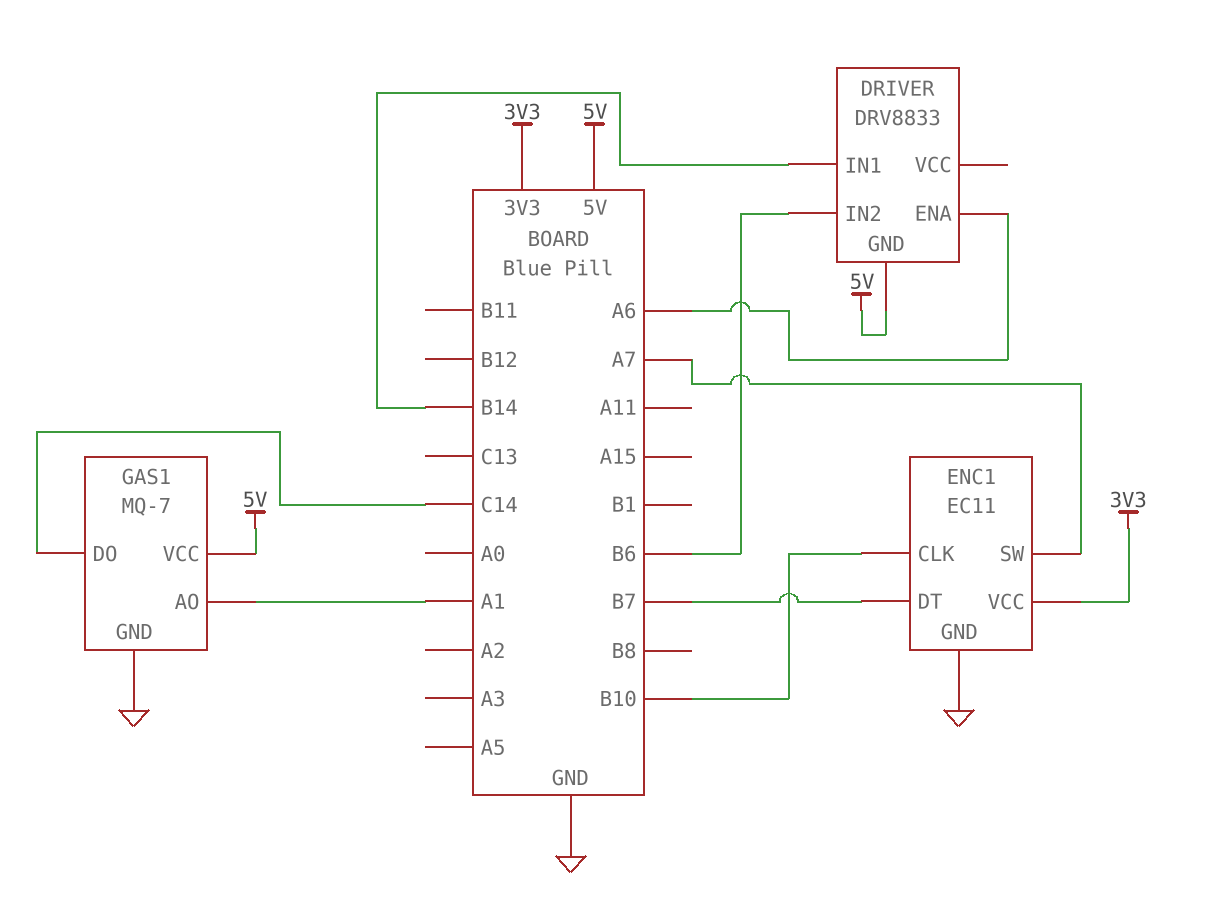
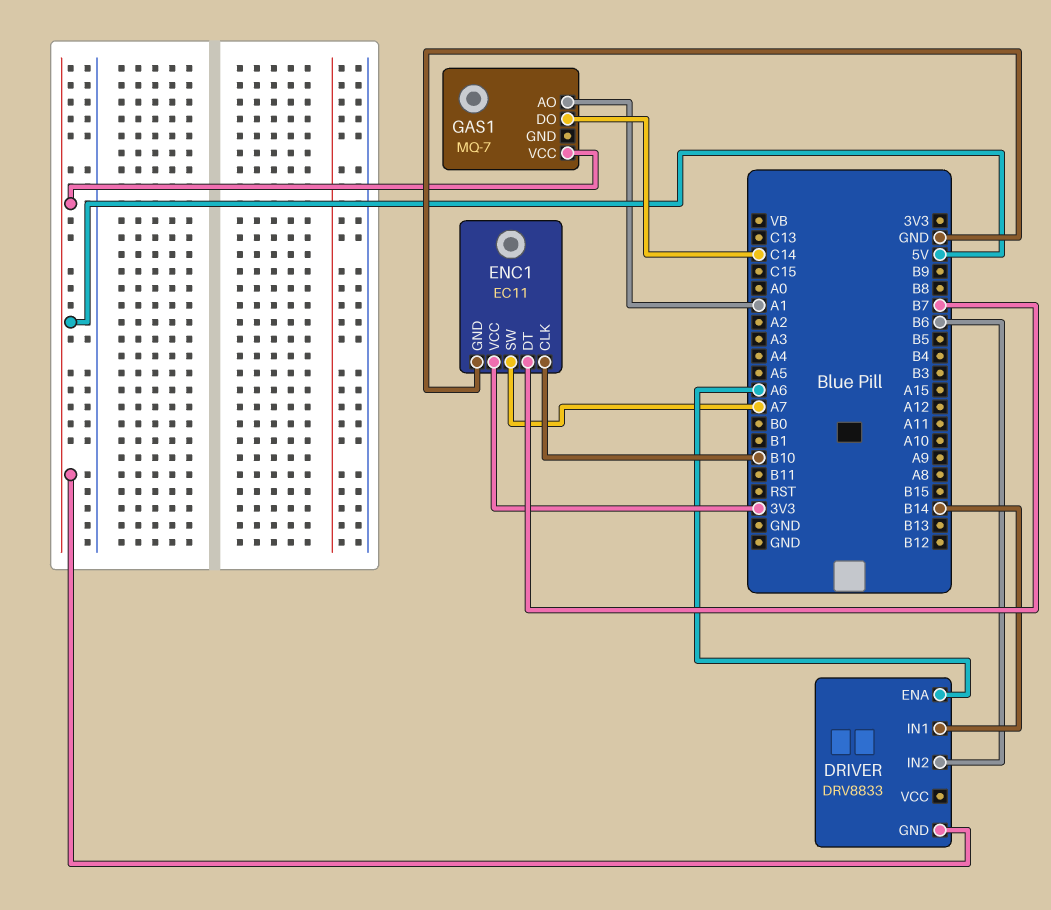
GAS1 pin GND: GND -> none

